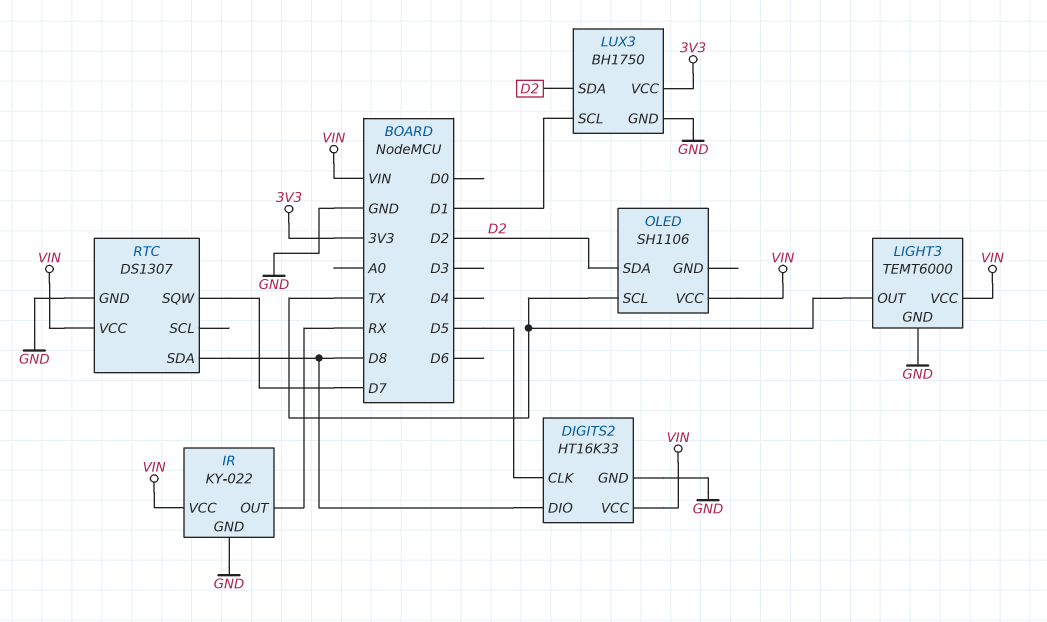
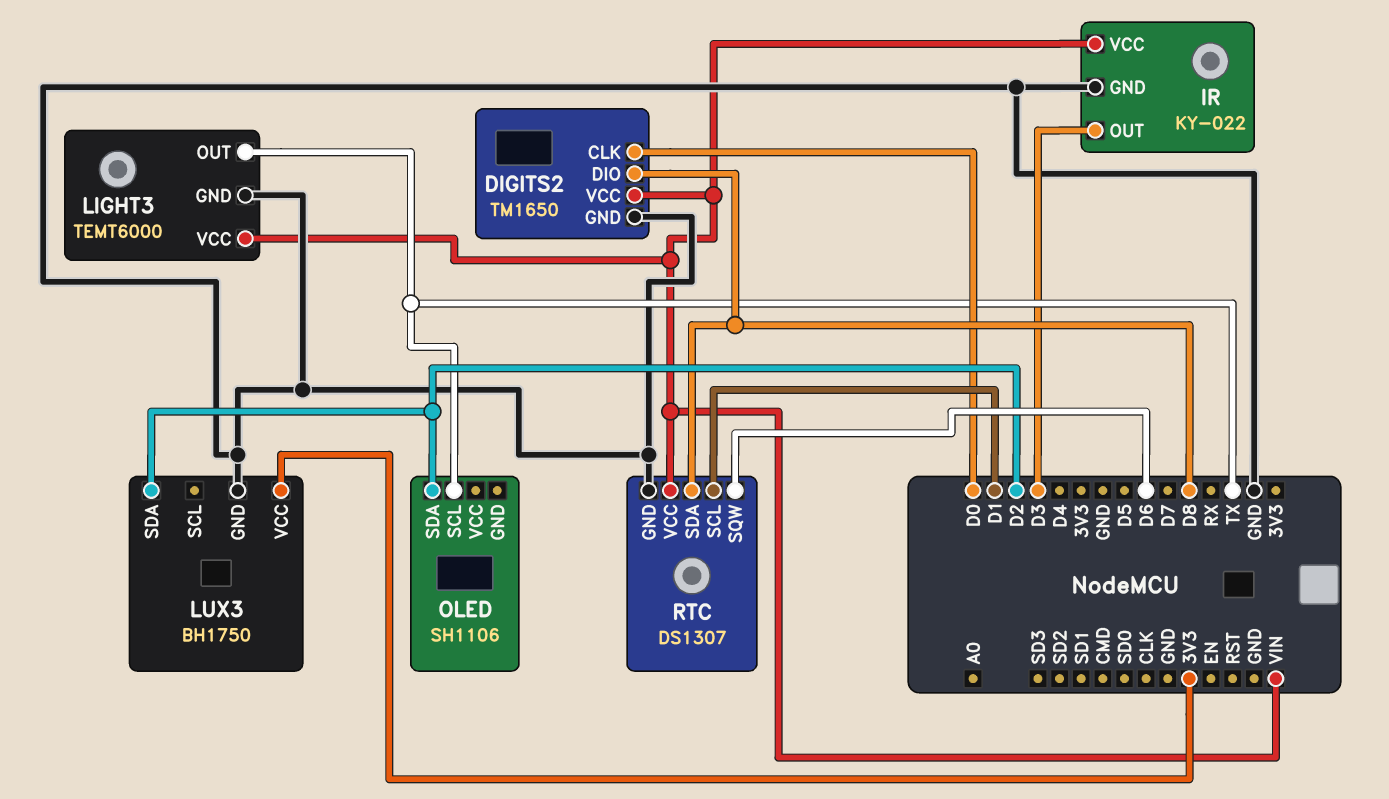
DIGITS2: HT16K33 -> TM1650
DIGITS2 pin CLK: D5 -> D0
IR pin OUT: RX -> D3
LUX3 pin SCL: D1 -> none
OLED pin VCC: VIN -> none
RTC pin SCL: none -> D1
RTC pin SQW: D7 -> D6

